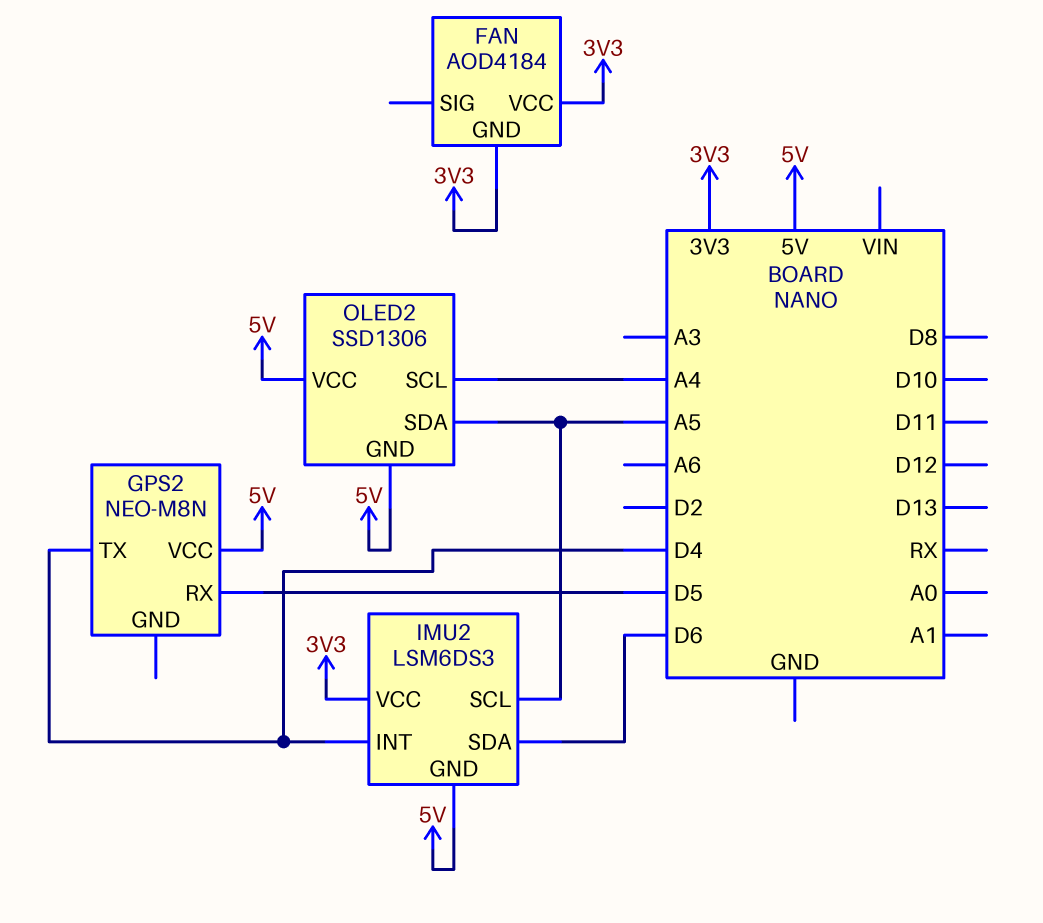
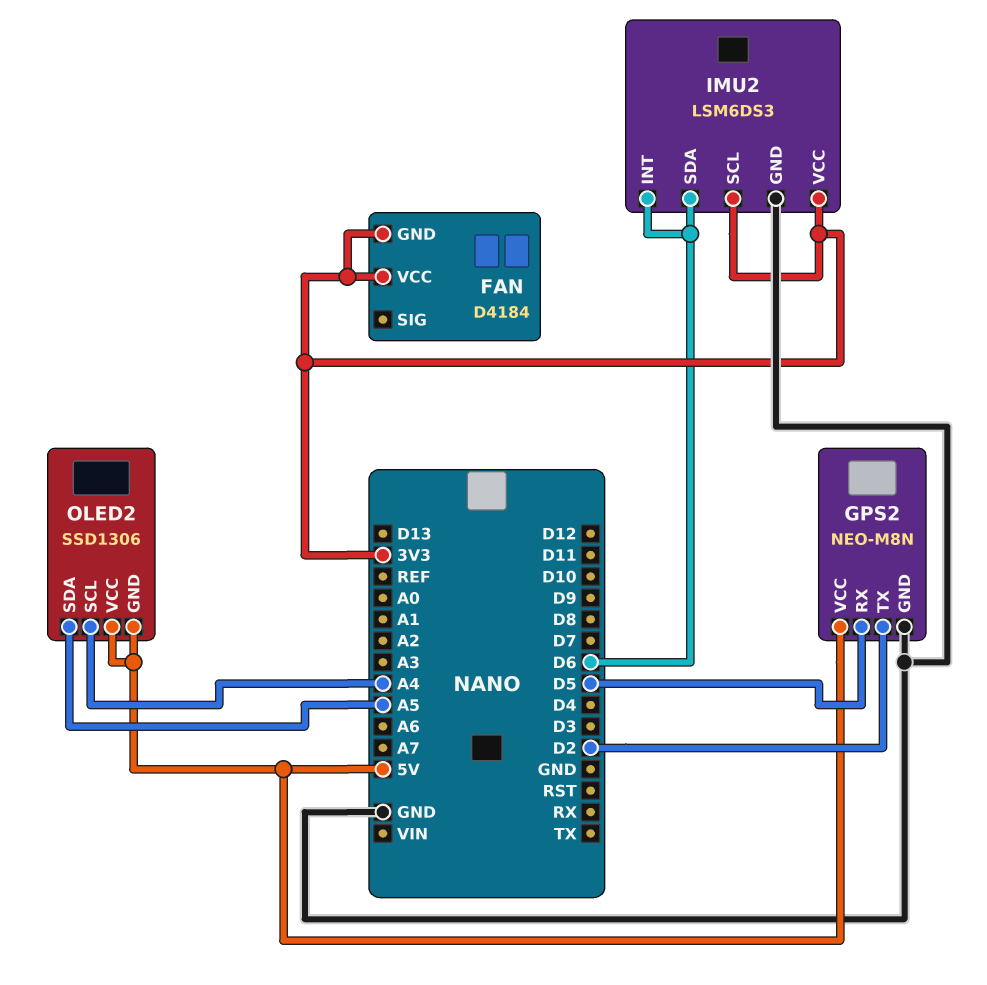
FAN: AOD4184 -> D4184
GPS2 pin GND: none -> GND
GPS2 pin TX: D4 -> D2
IMU2 pin GND: 5V -> GND
IMU2 pin INT: D4 -> D6
IMU2 pin SCL: A5 -> 3V3

